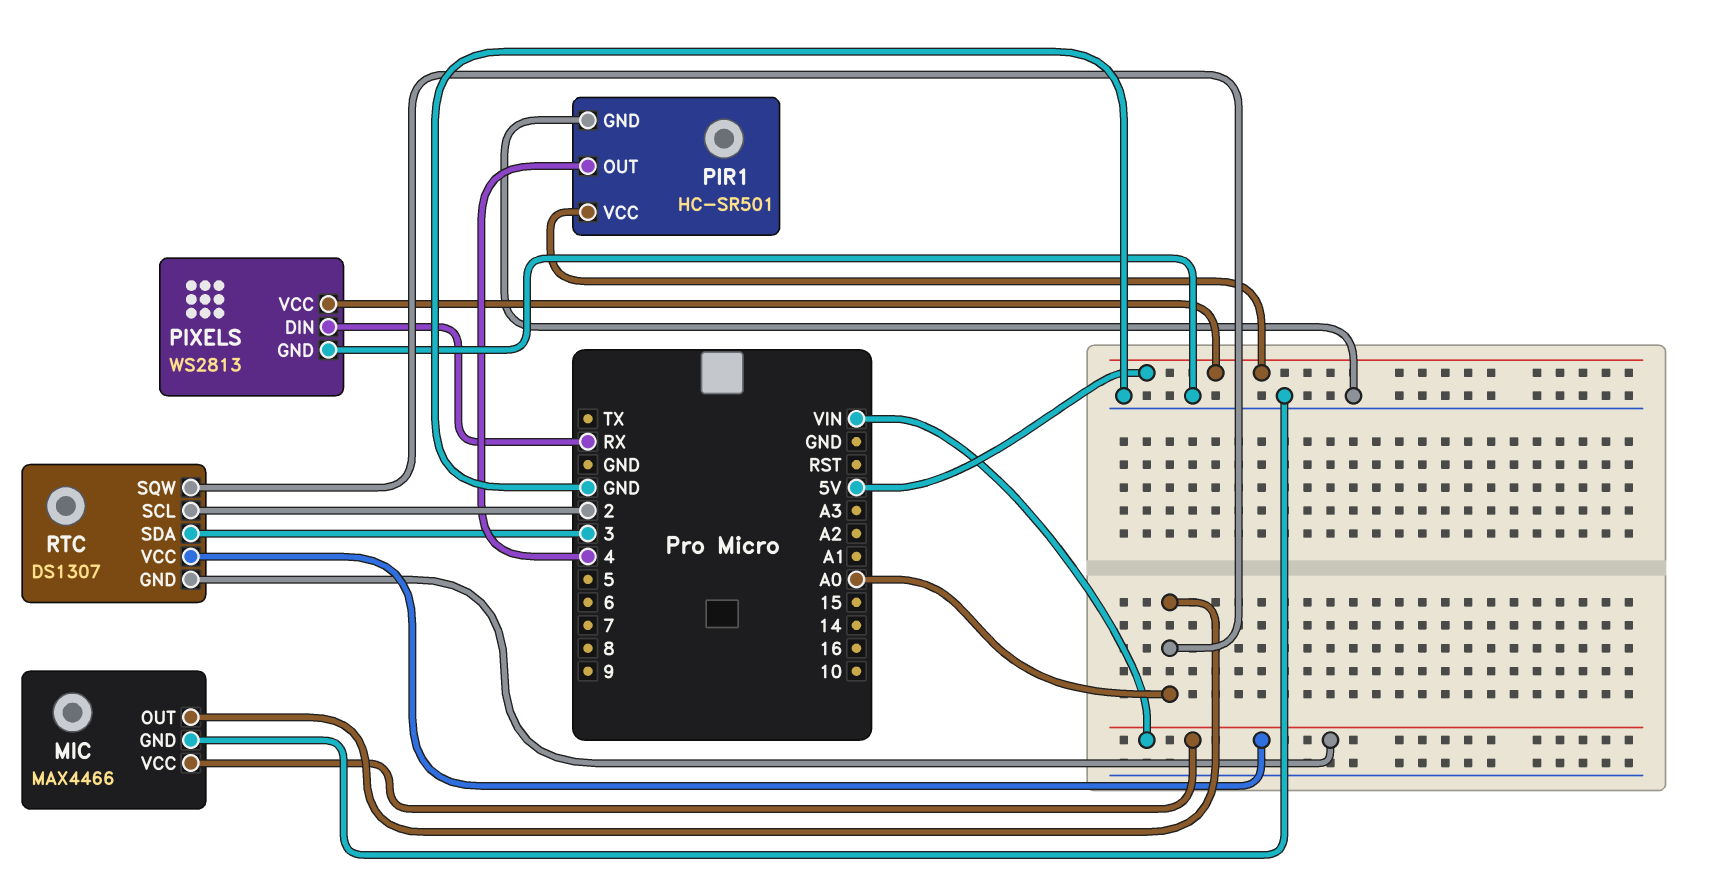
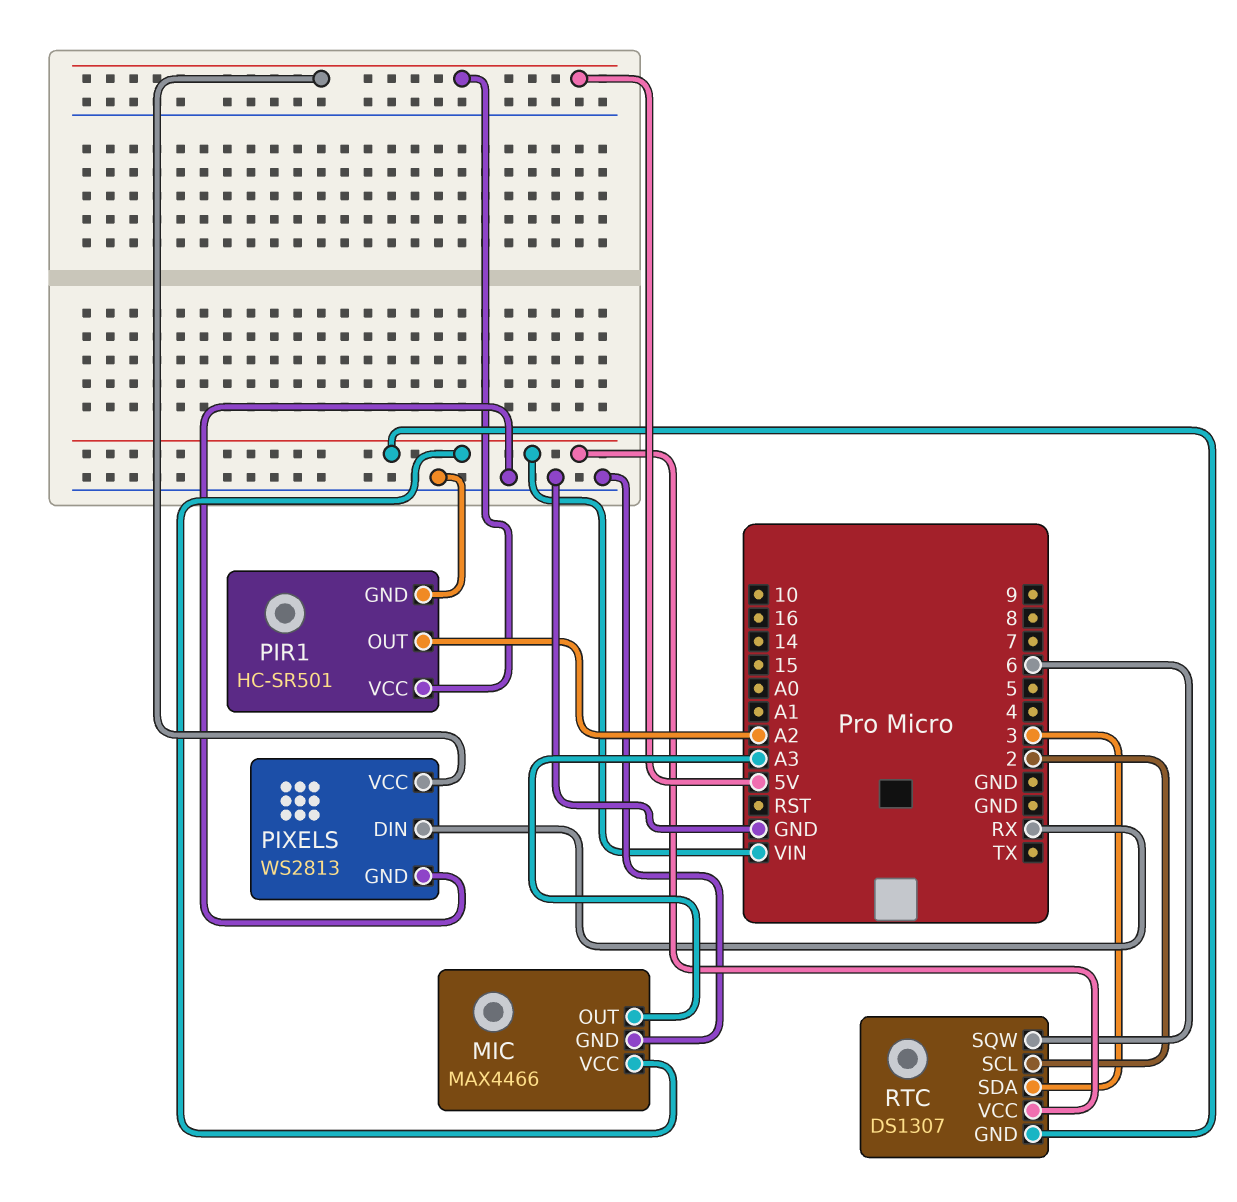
MIC pin OUT: A0 -> A3
PIR1 pin OUT: 4 -> A2
RTC pin SQW: A0 -> 6

